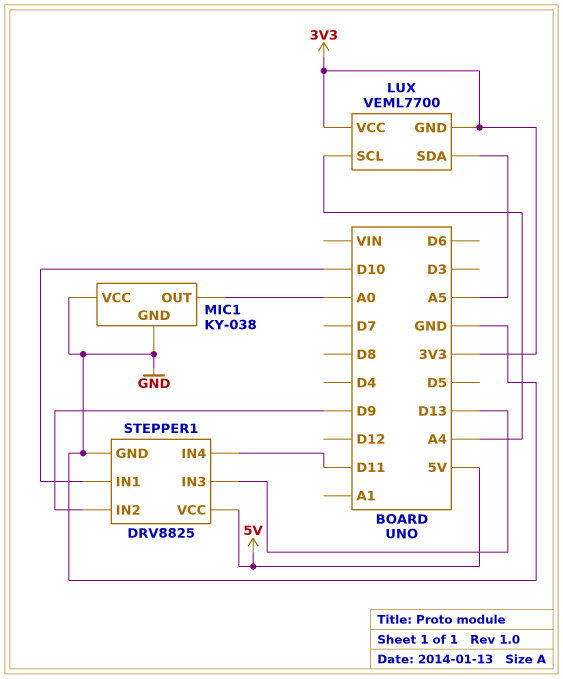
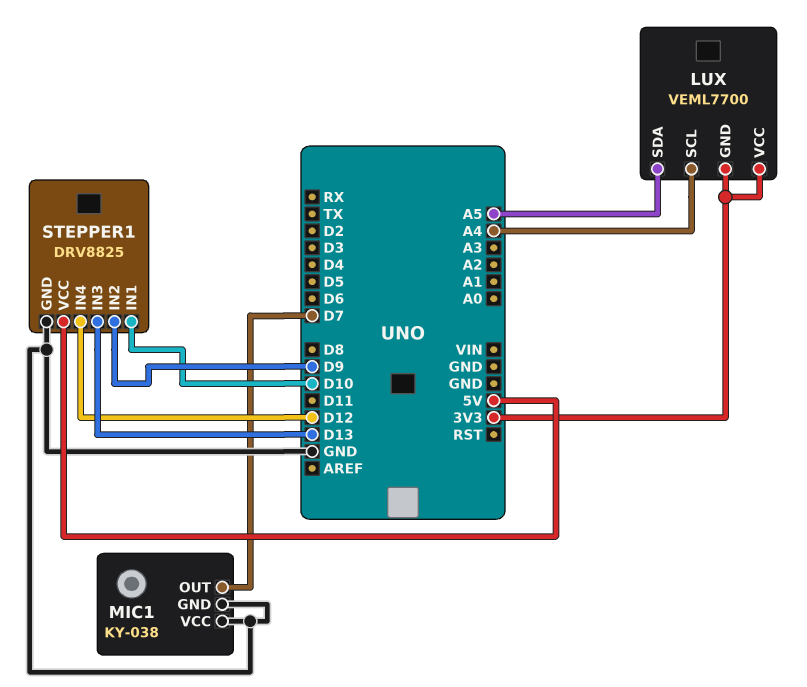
MIC1 pin OUT: A0 -> D7
STEPPER1 pin IN4: D11 -> D12

